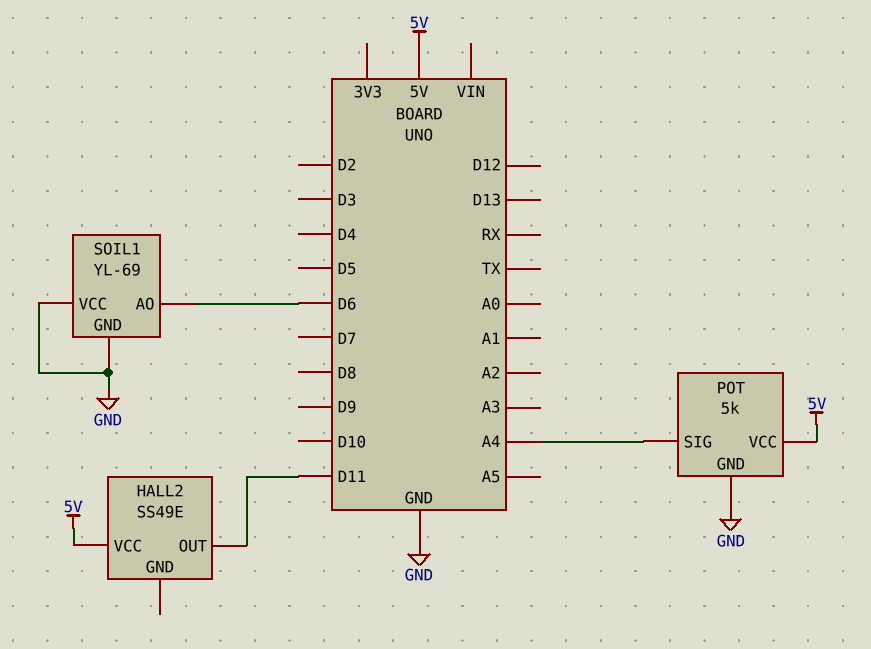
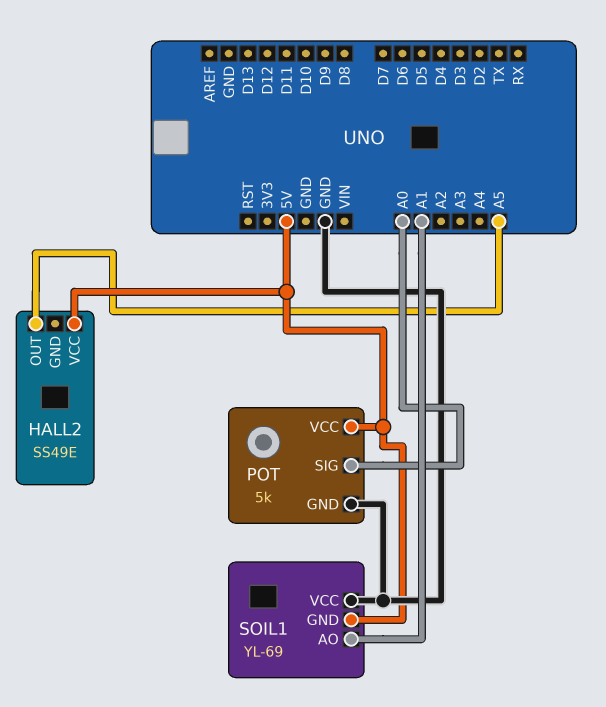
HALL2 pin OUT: D11 -> A5
POT pin SIG: A4 -> A0
SOIL1 pin AO: D6 -> A1
SOIL1 pin GND: GND -> 5V

